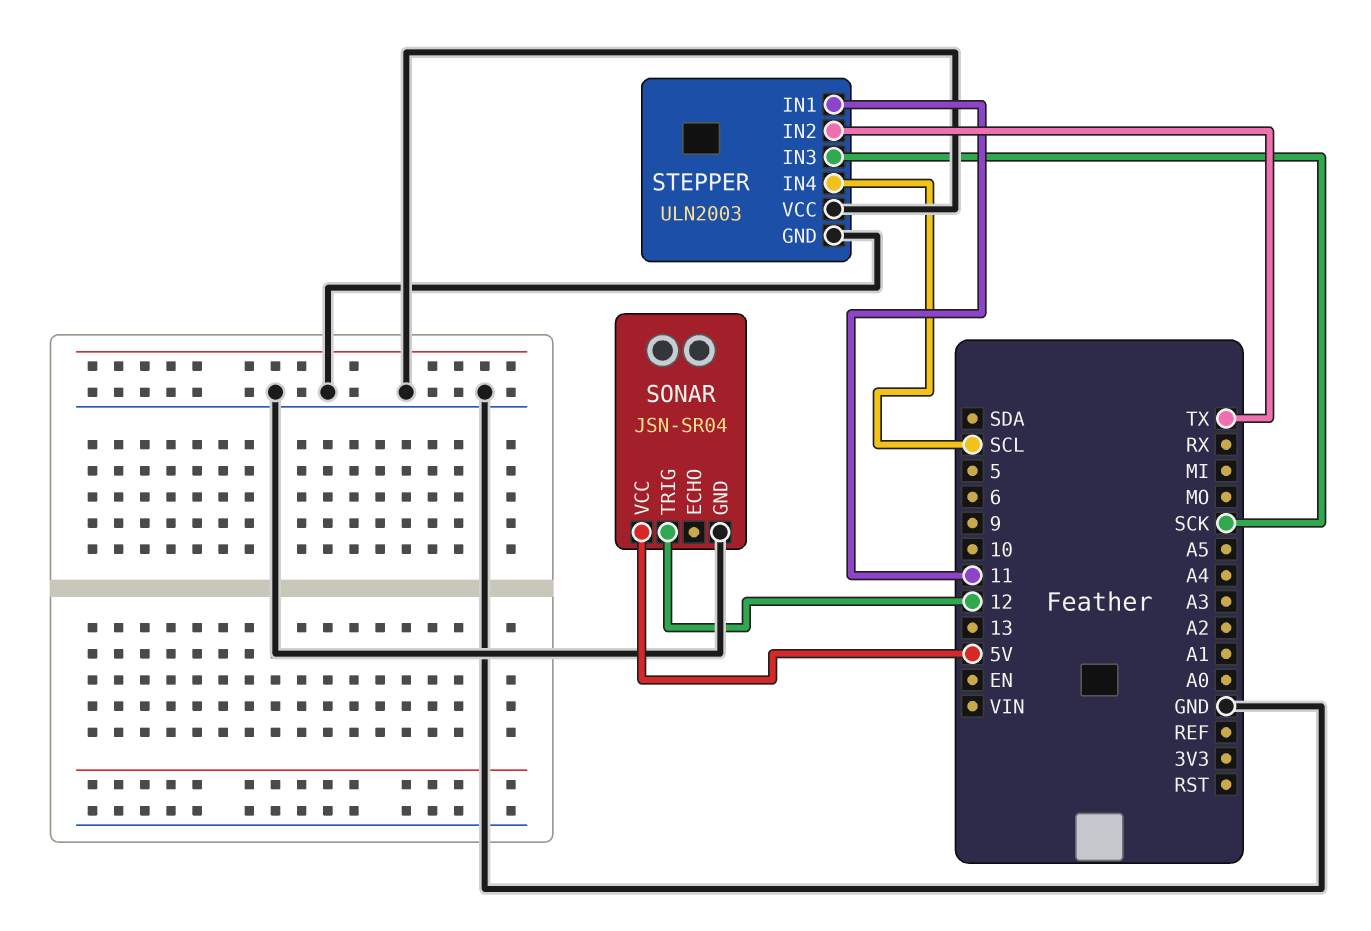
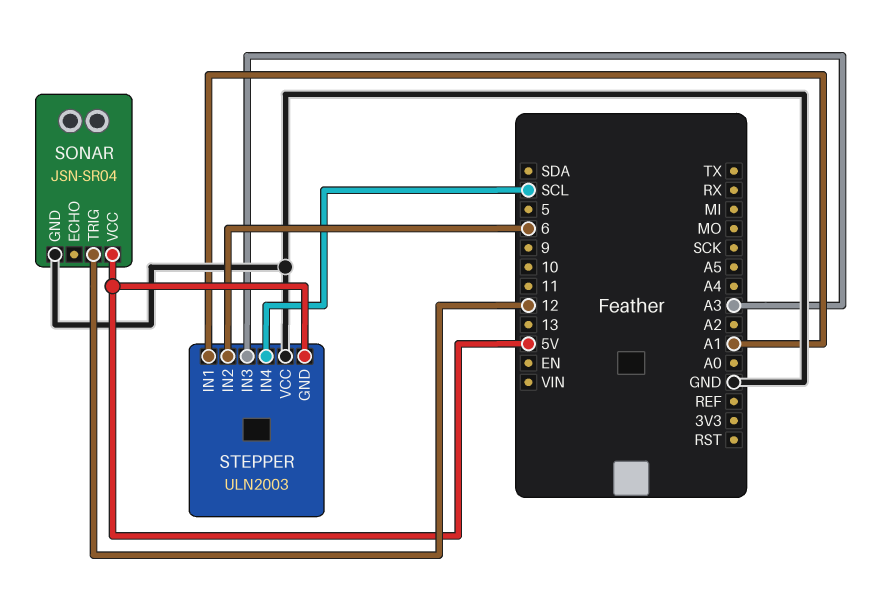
STEPPER pin GND: GND -> 5V
STEPPER pin IN1: 11 -> A1
STEPPER pin IN2: TX -> 6
STEPPER pin IN3: SCK -> A3

